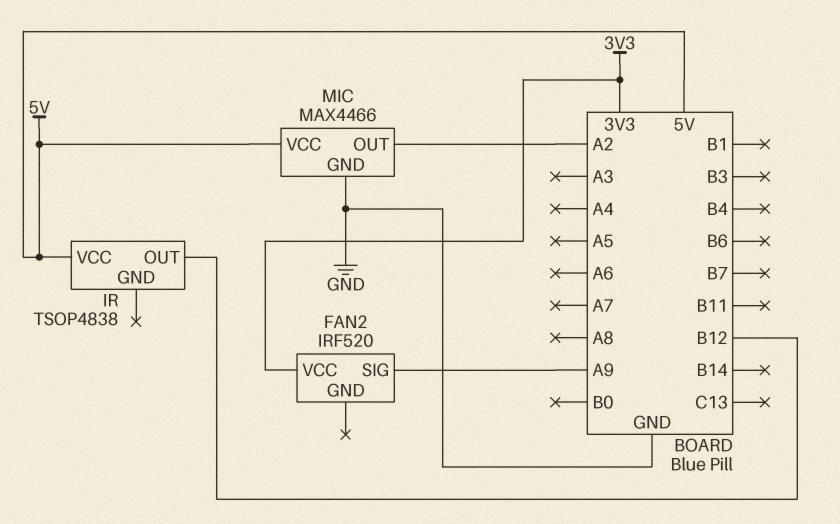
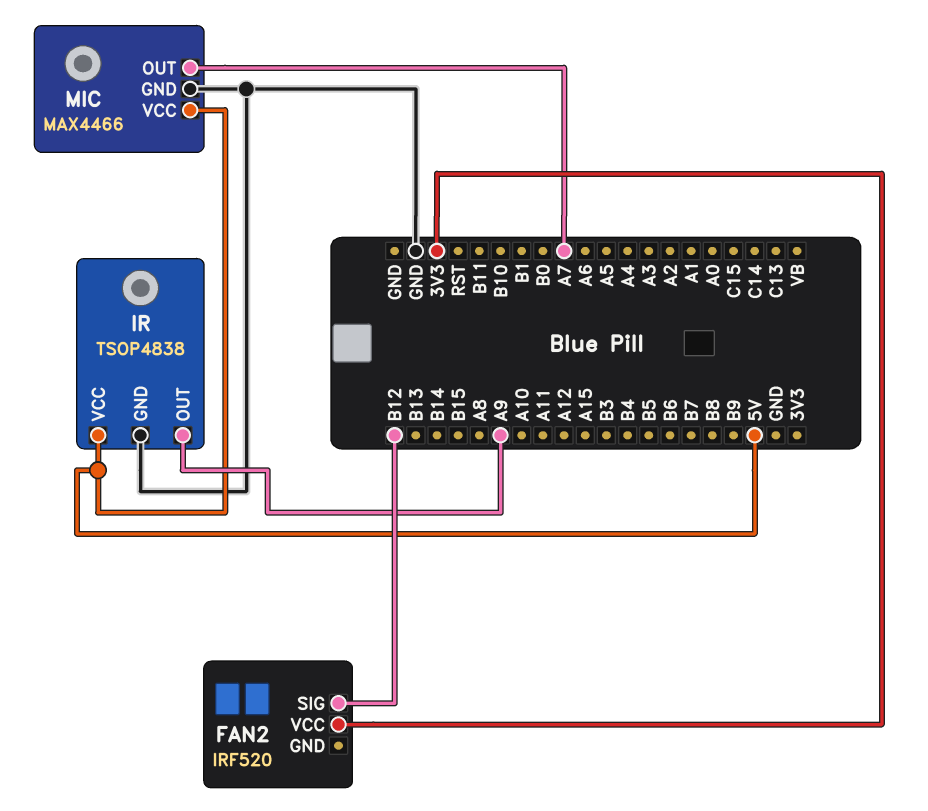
FAN2 pin SIG: A9 -> B12
IR pin GND: none -> GND
IR pin OUT: B12 -> A9
MIC pin OUT: A2 -> A7

